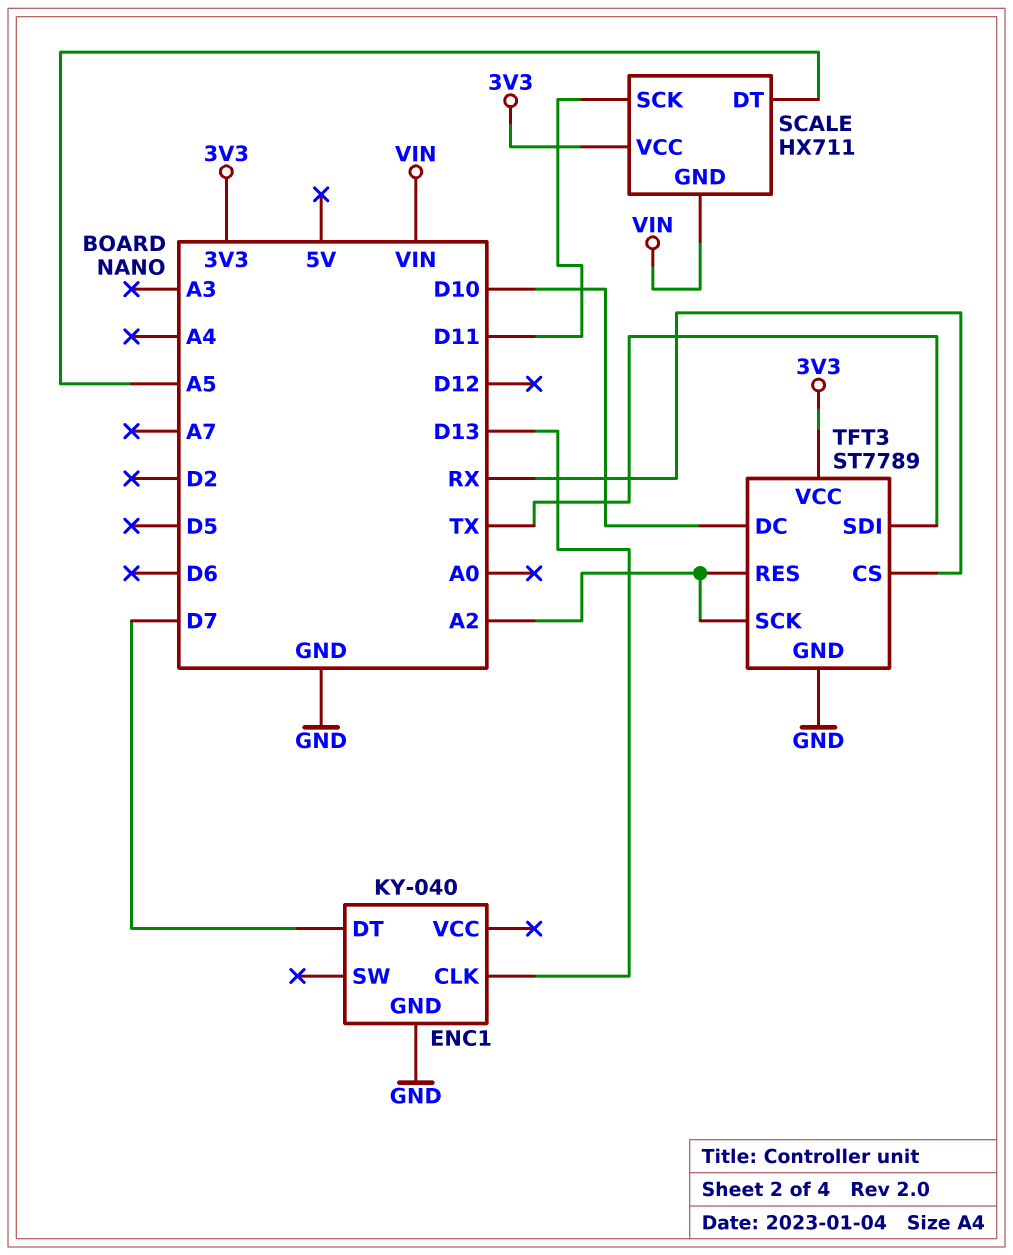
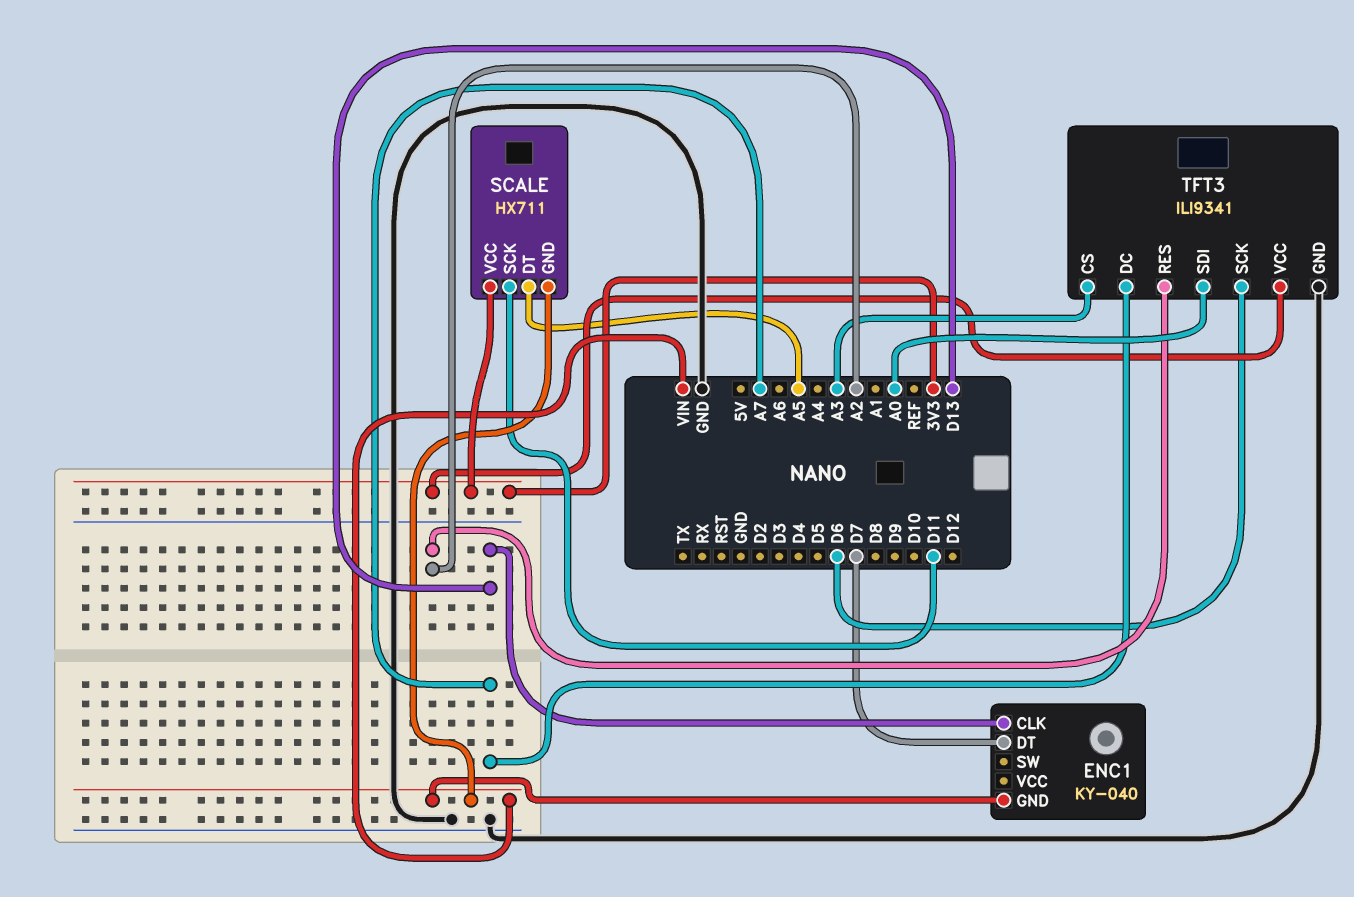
ENC1 pin GND: GND -> VIN
TFT3: ST7789 -> ILI9341
TFT3 pin CS: RX -> A3
TFT3 pin DC: D10 -> A7
TFT3 pin SCK: A2 -> D6
TFT3 pin SDI: TX -> A0

